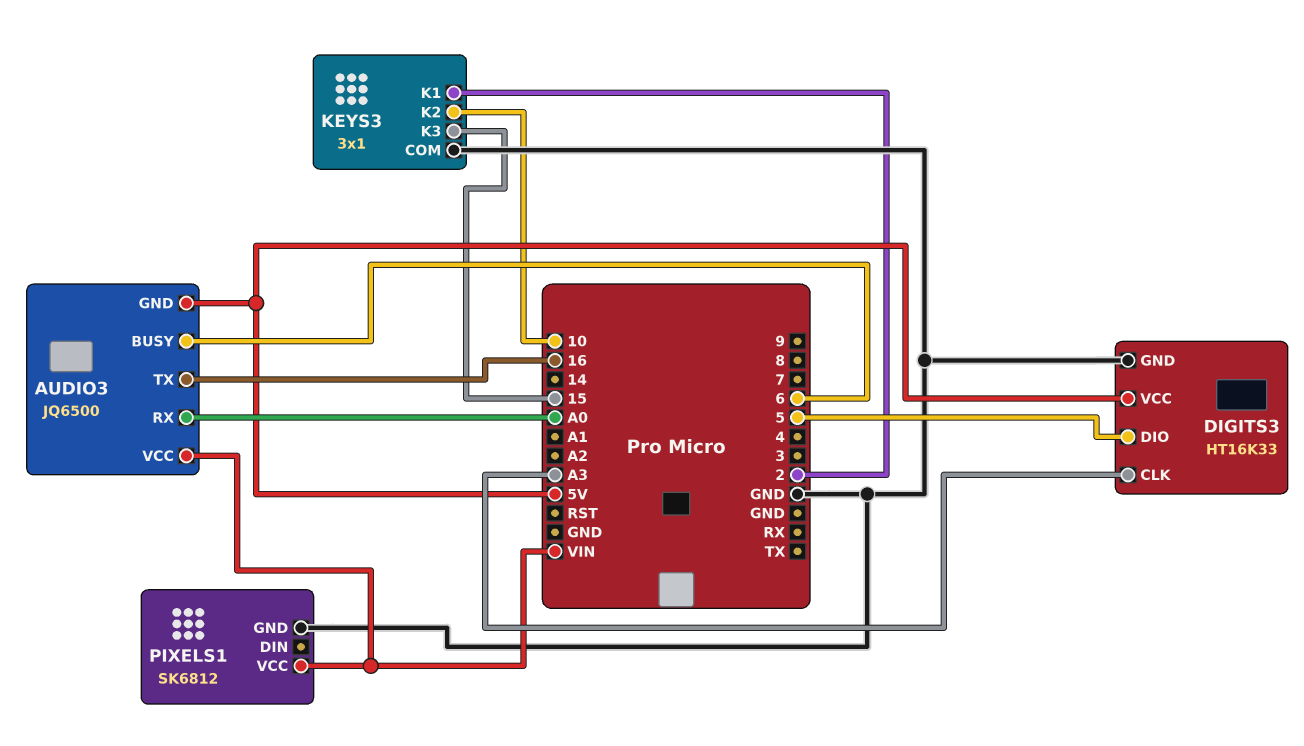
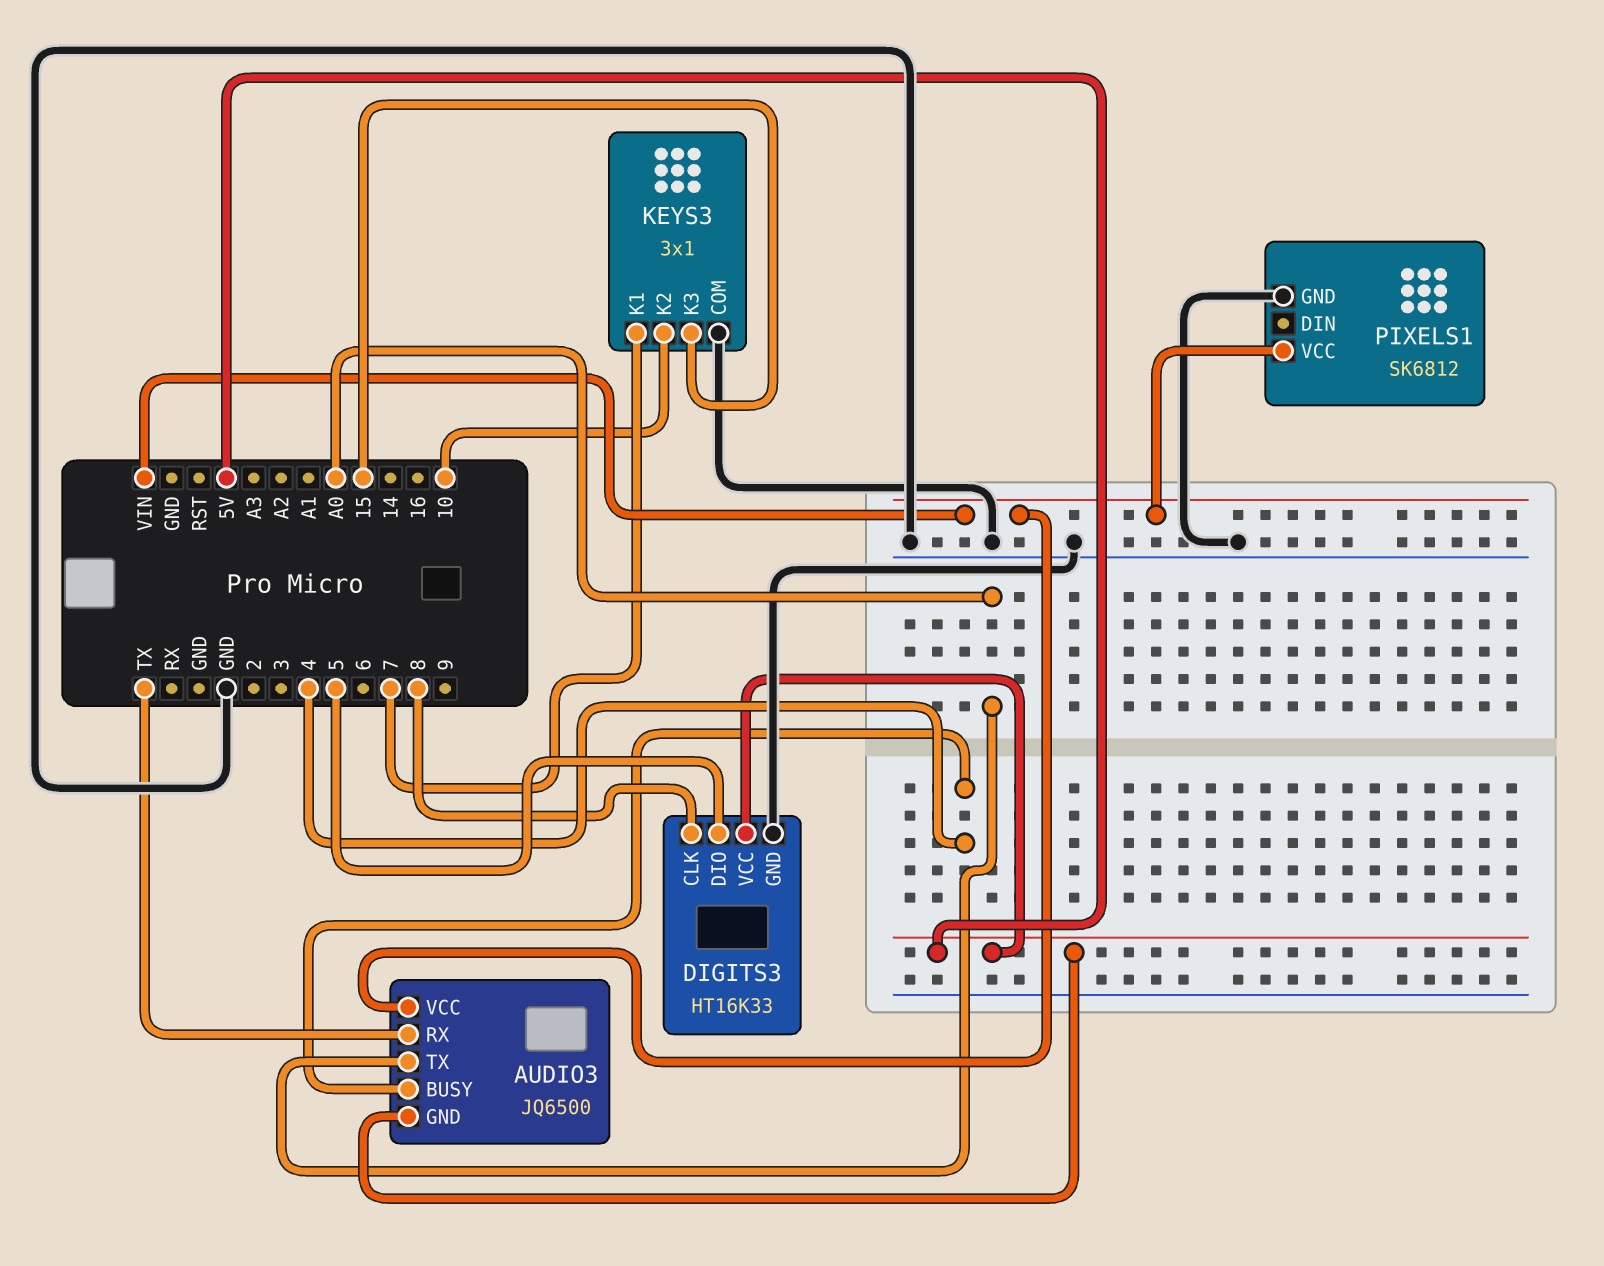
AUDIO3 pin BUSY: 6 -> 4
AUDIO3 pin RX: A0 -> TX
AUDIO3 pin TX: 16 -> A0
DIGITS3 pin CLK: A3 -> 8
KEYS3 pin K1: 2 -> 7

